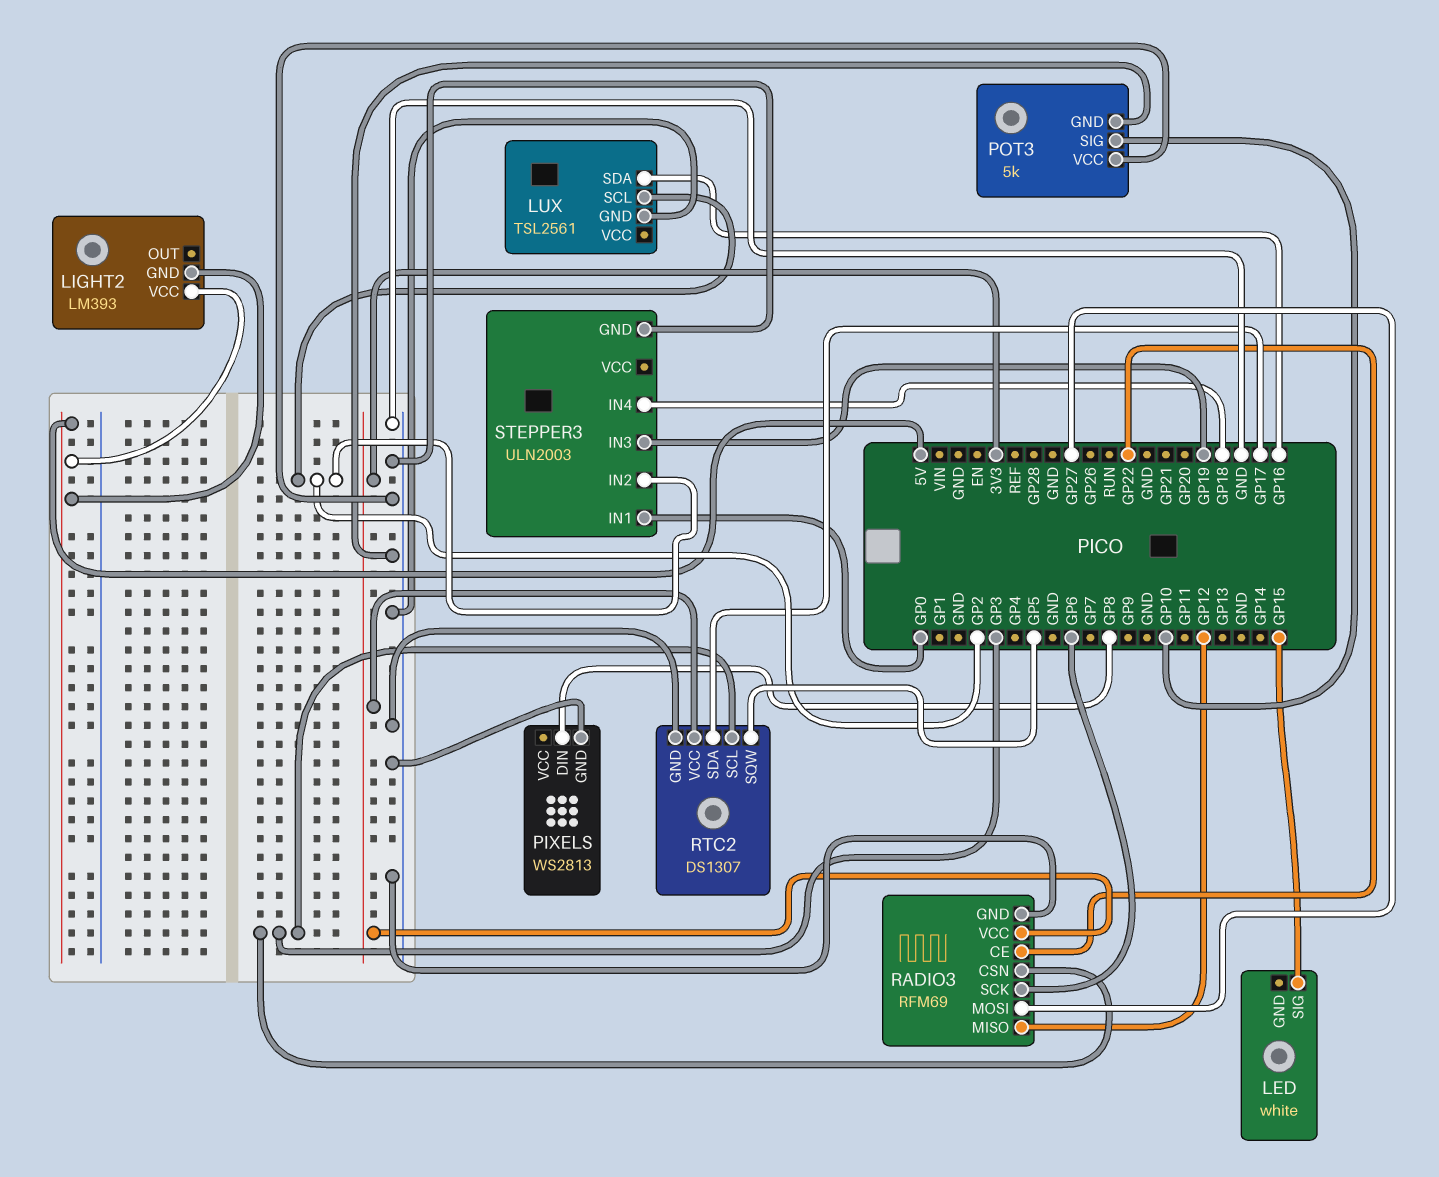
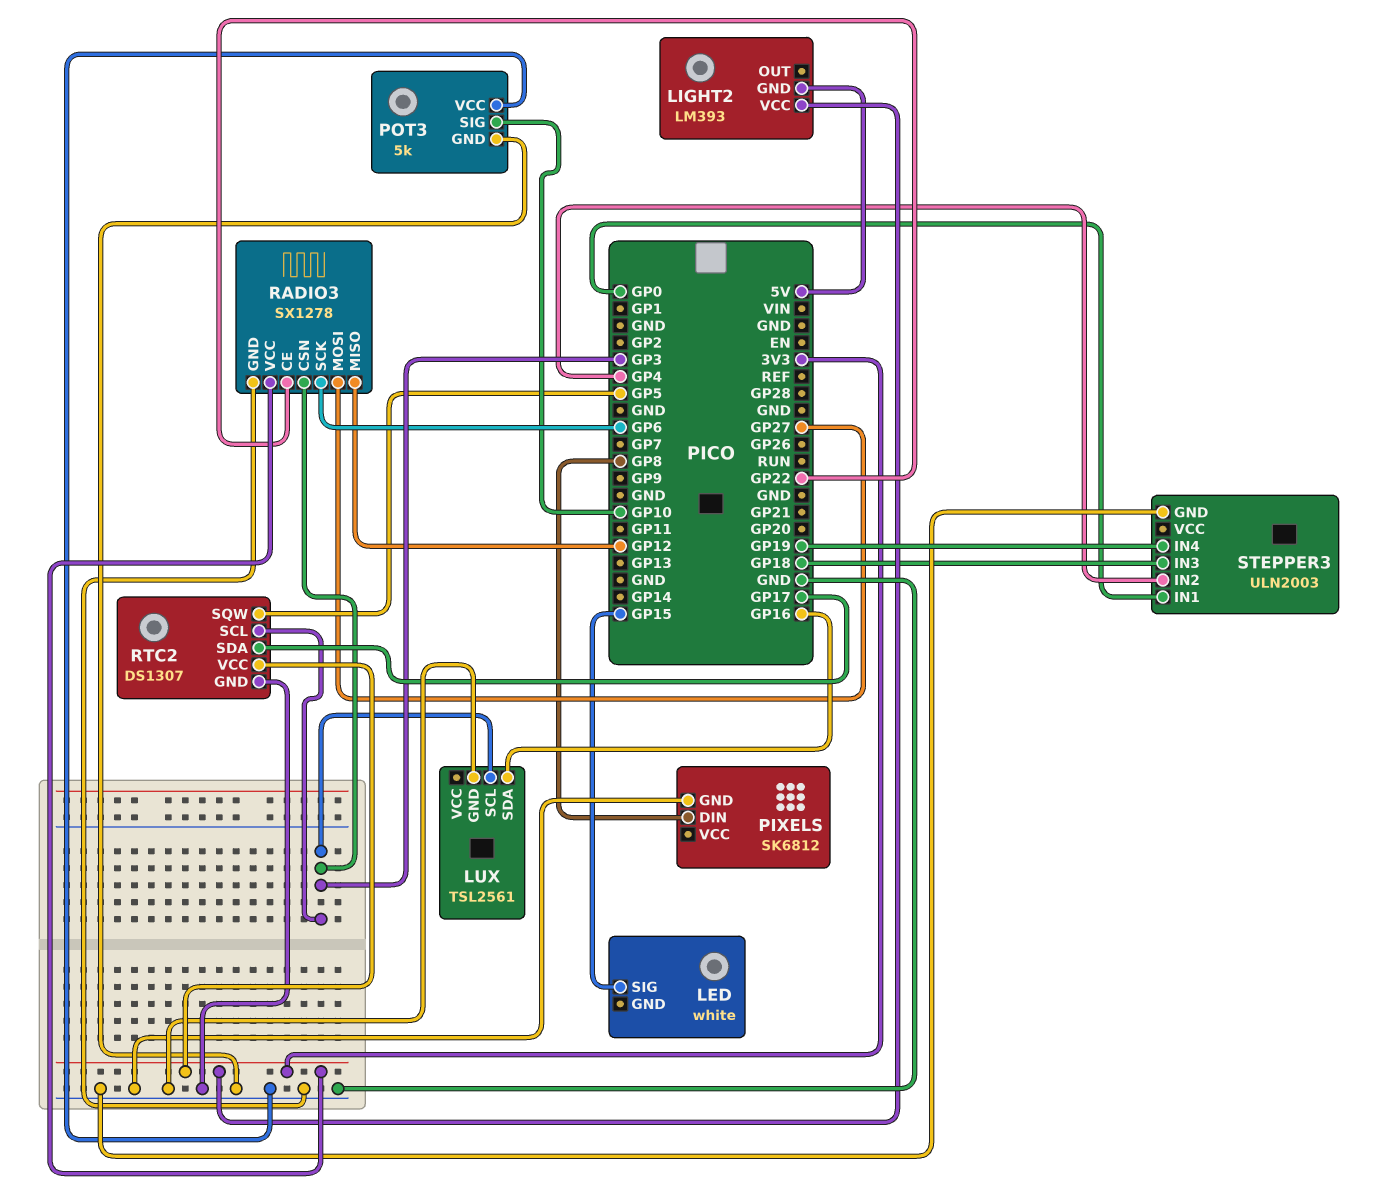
LIGHT2 pin VCC: 5V -> 3V3
LUX pin SCL: GP2 -> GP3
PIXELS: WS2813 -> SK6812
RADIO3: RFM69 -> SX1278
STEPPER3 pin IN2: GP2 -> GP4
STEPPER3 pin IN3: GP19 -> GP18
STEPPER3 pin IN4: GP18 -> GP19

